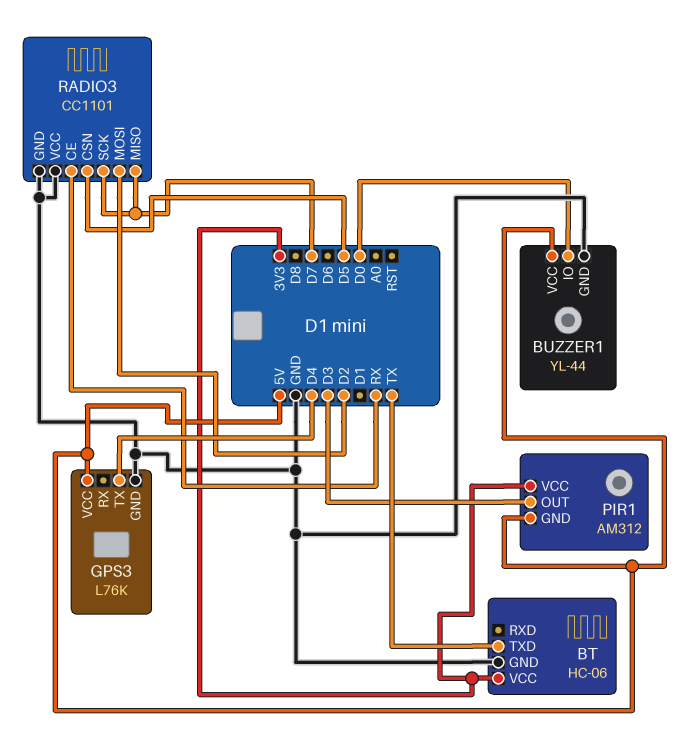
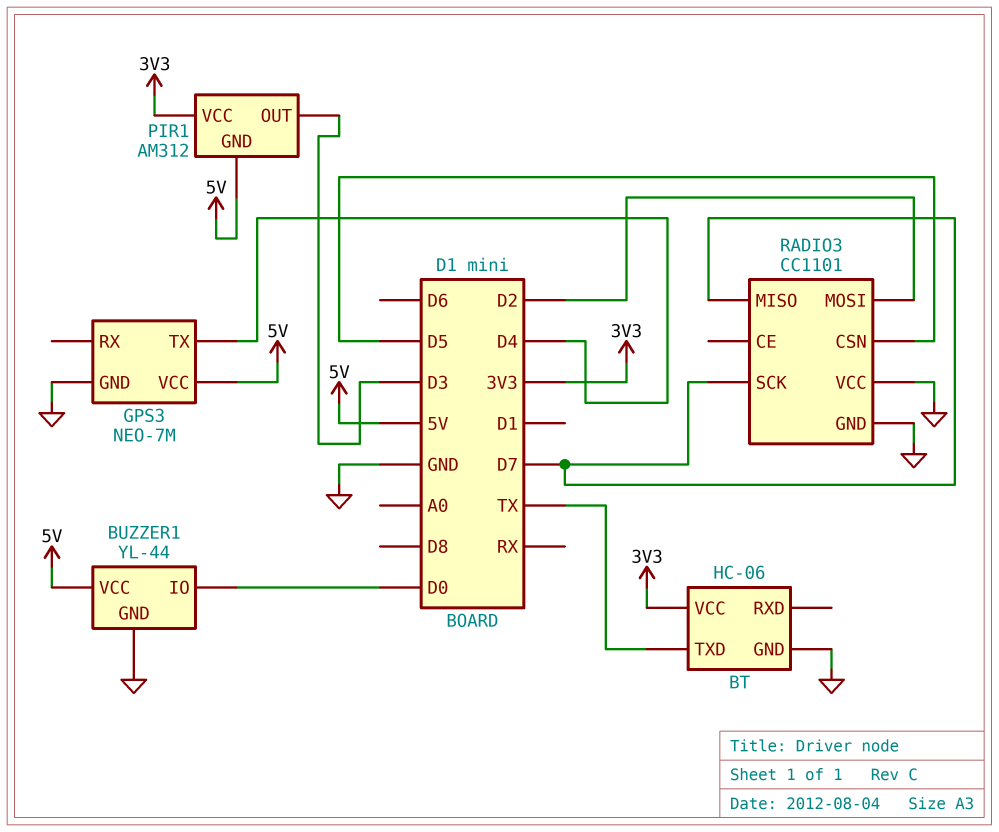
GPS3: L76K -> NEO-7M
RADIO3 pin CE: RX -> none

